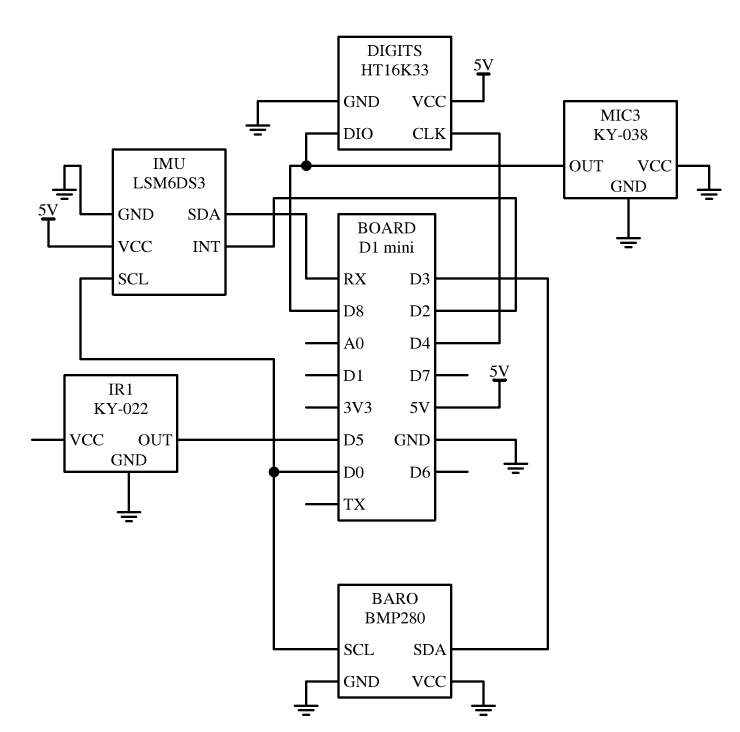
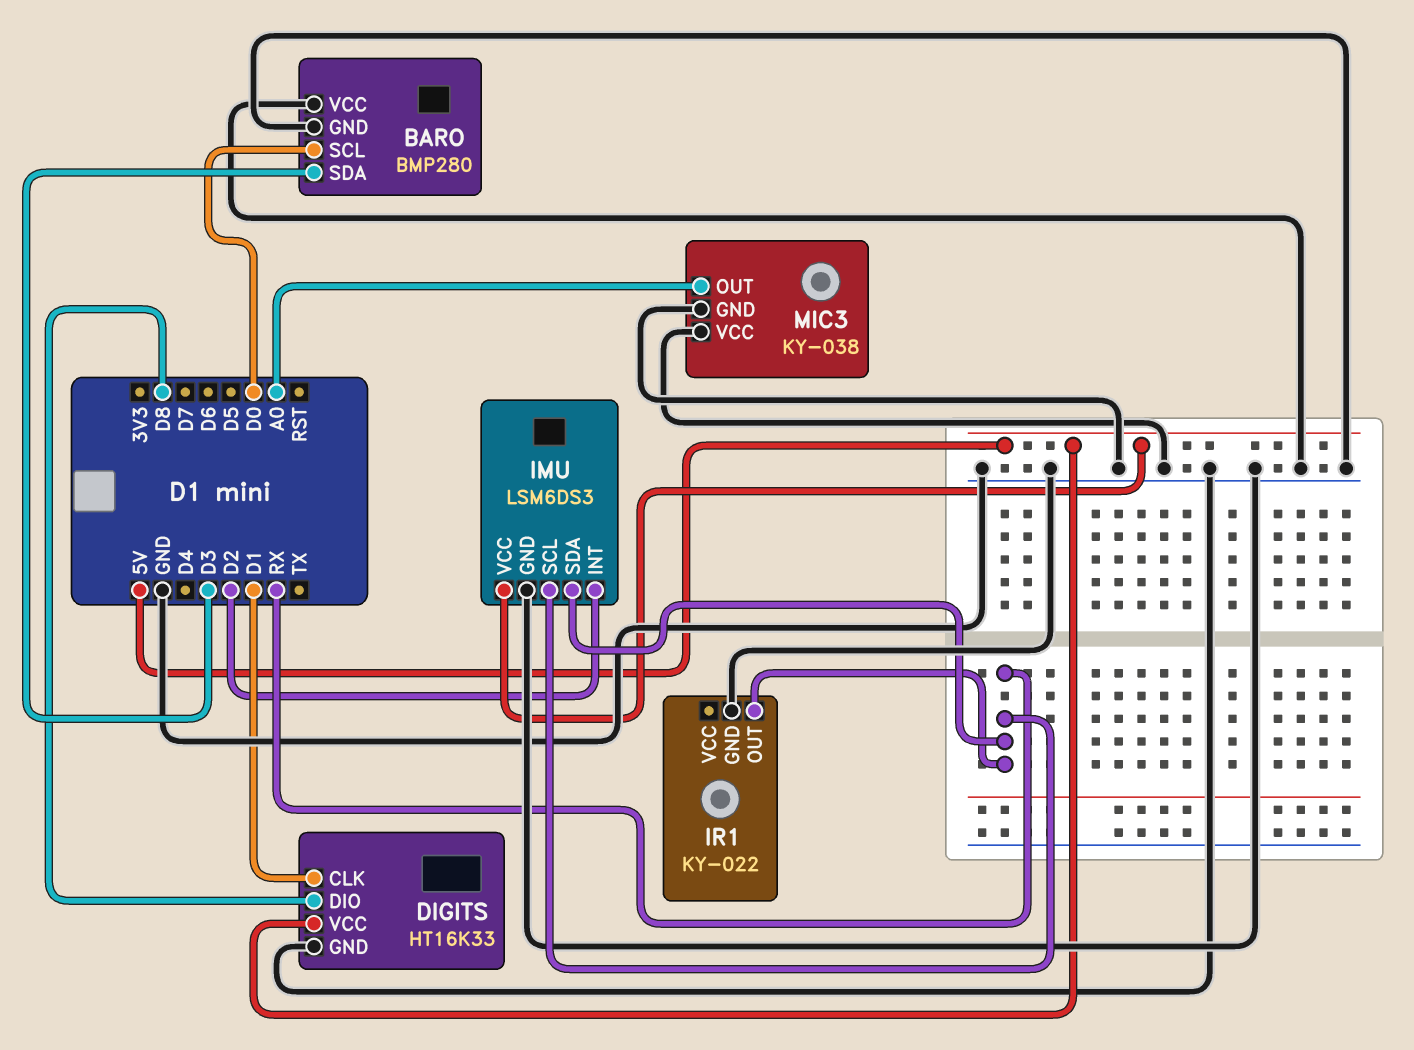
DIGITS pin CLK: D4 -> D1
IMU pin SCL: D0 -> RX
IR1 pin OUT: D5 -> RX
MIC3 pin OUT: D8 -> A0

